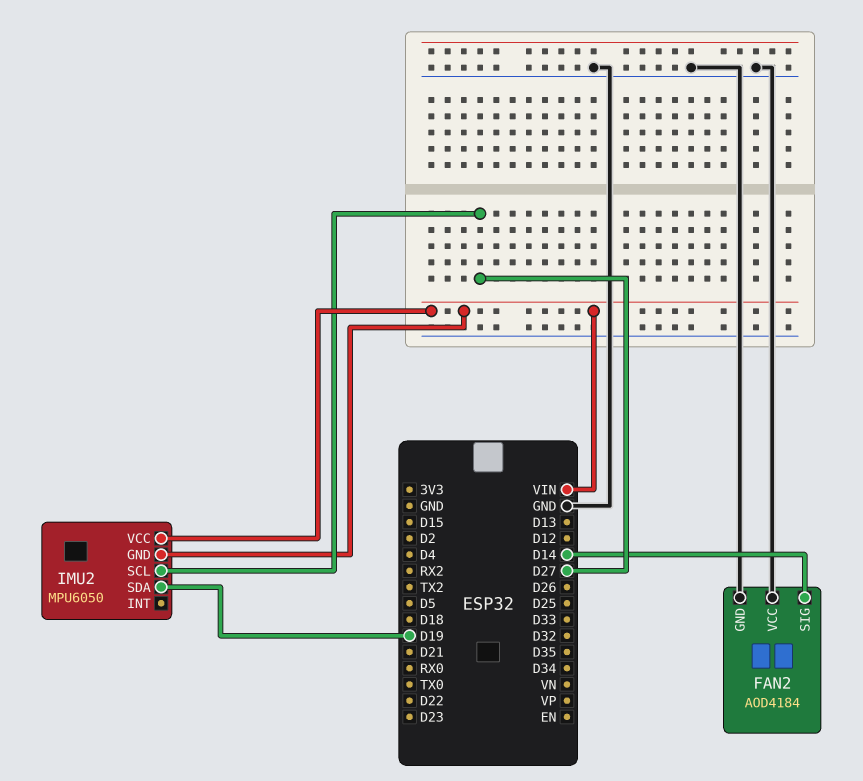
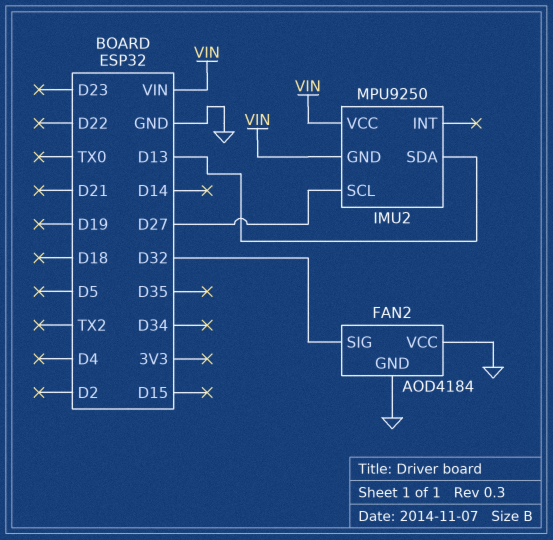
FAN2 pin SIG: D14 -> D32
IMU2: MPU6050 -> MPU9250
IMU2 pin SDA: D19 -> D13

